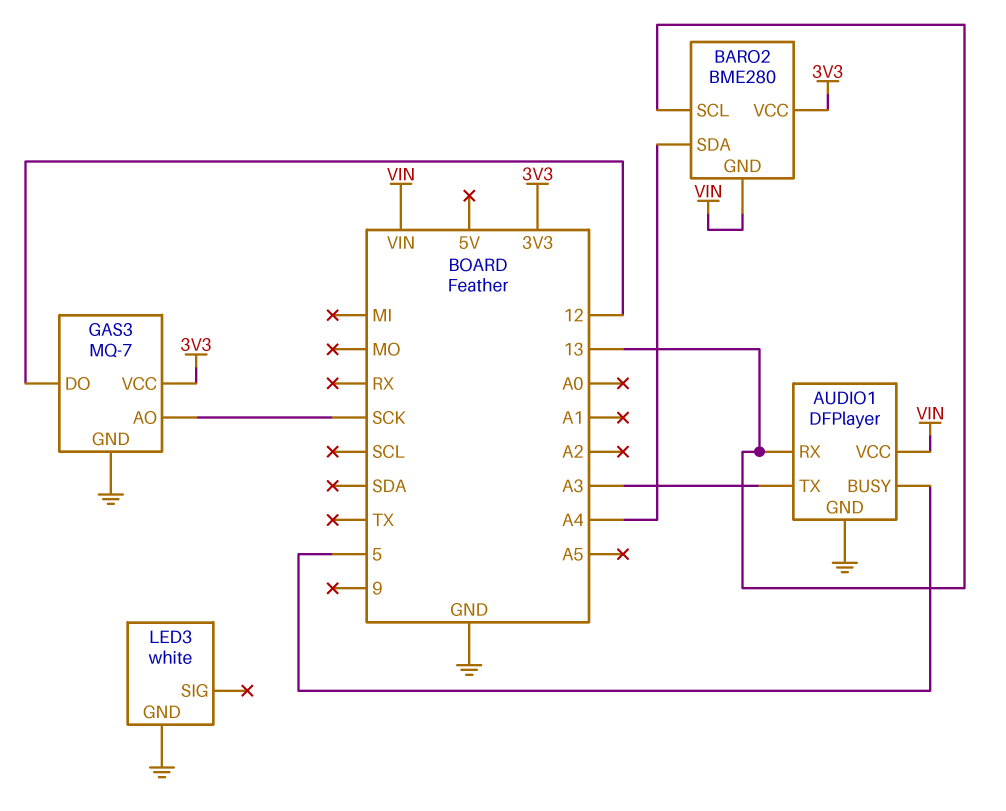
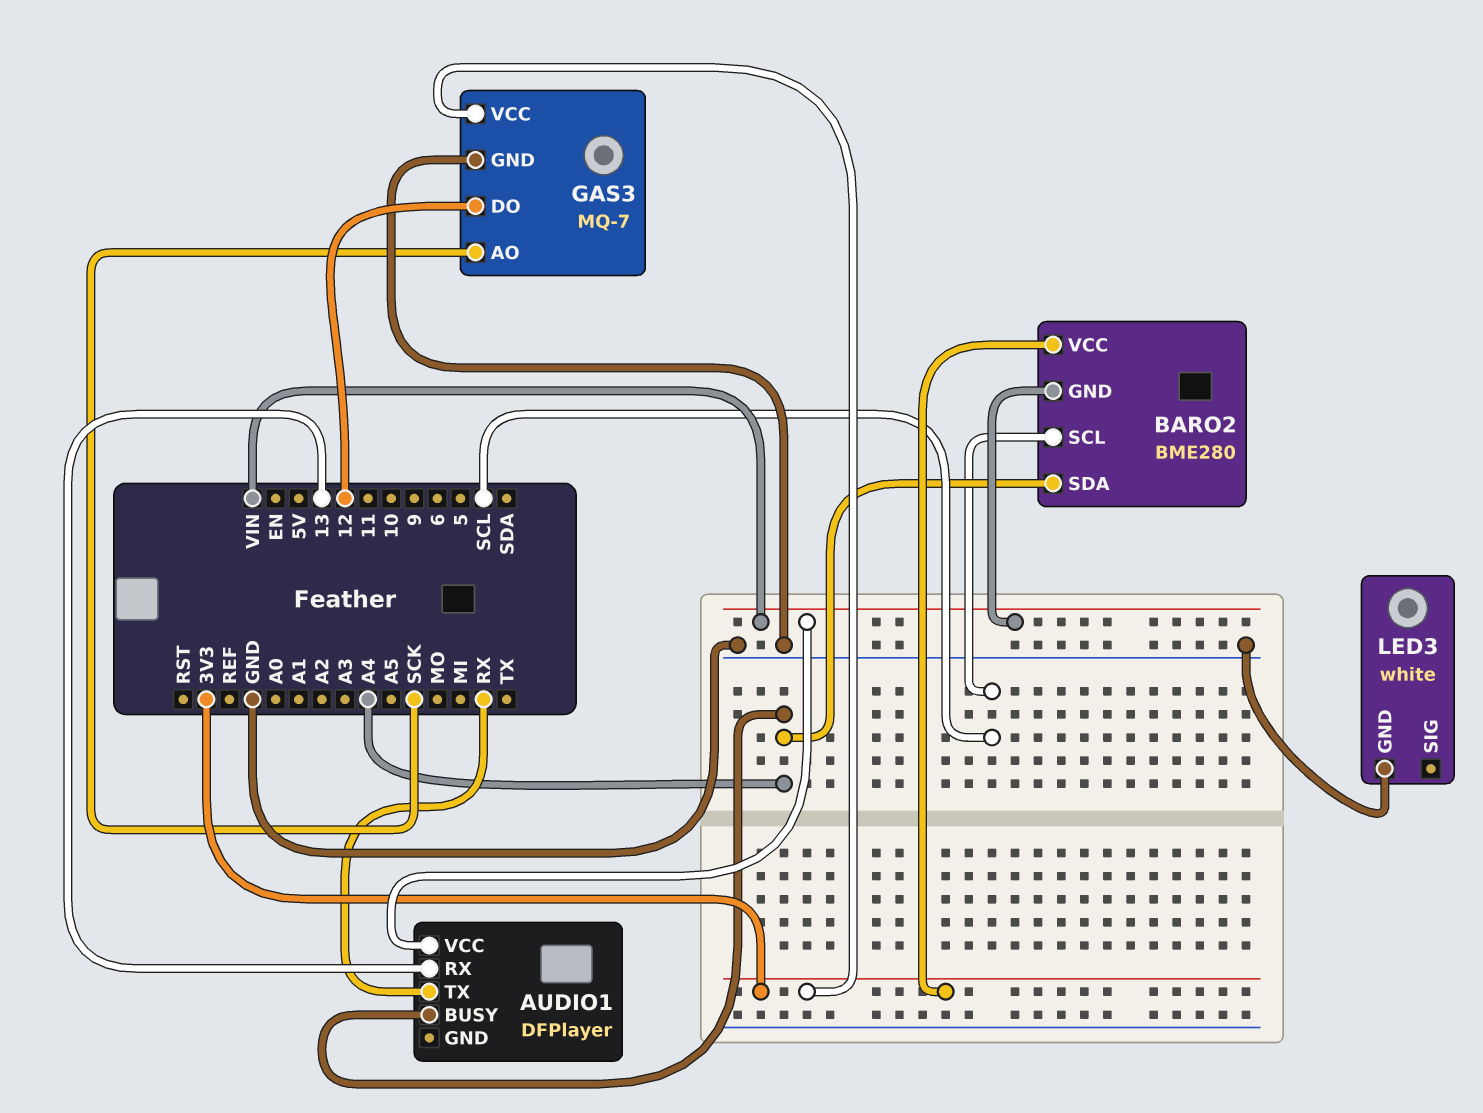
AUDIO1 pin BUSY: 5 -> A4
AUDIO1 pin GND: GND -> none
AUDIO1 pin TX: A3 -> RX
BARO2 pin SCL: 13 -> SCL

